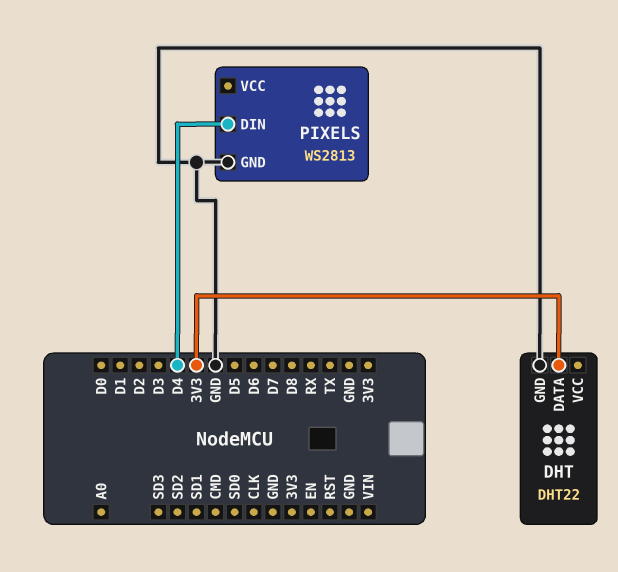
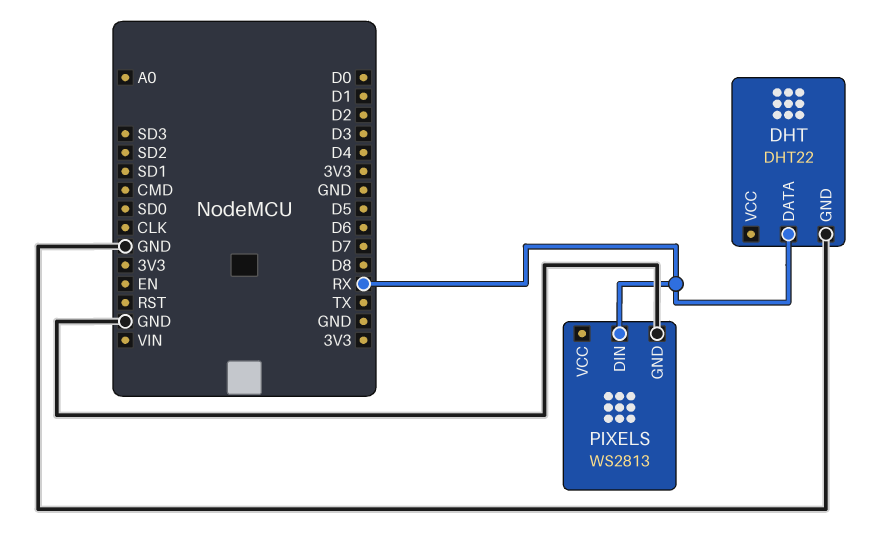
DHT pin DATA: 3V3 -> RX
PIXELS pin DIN: D4 -> RX

